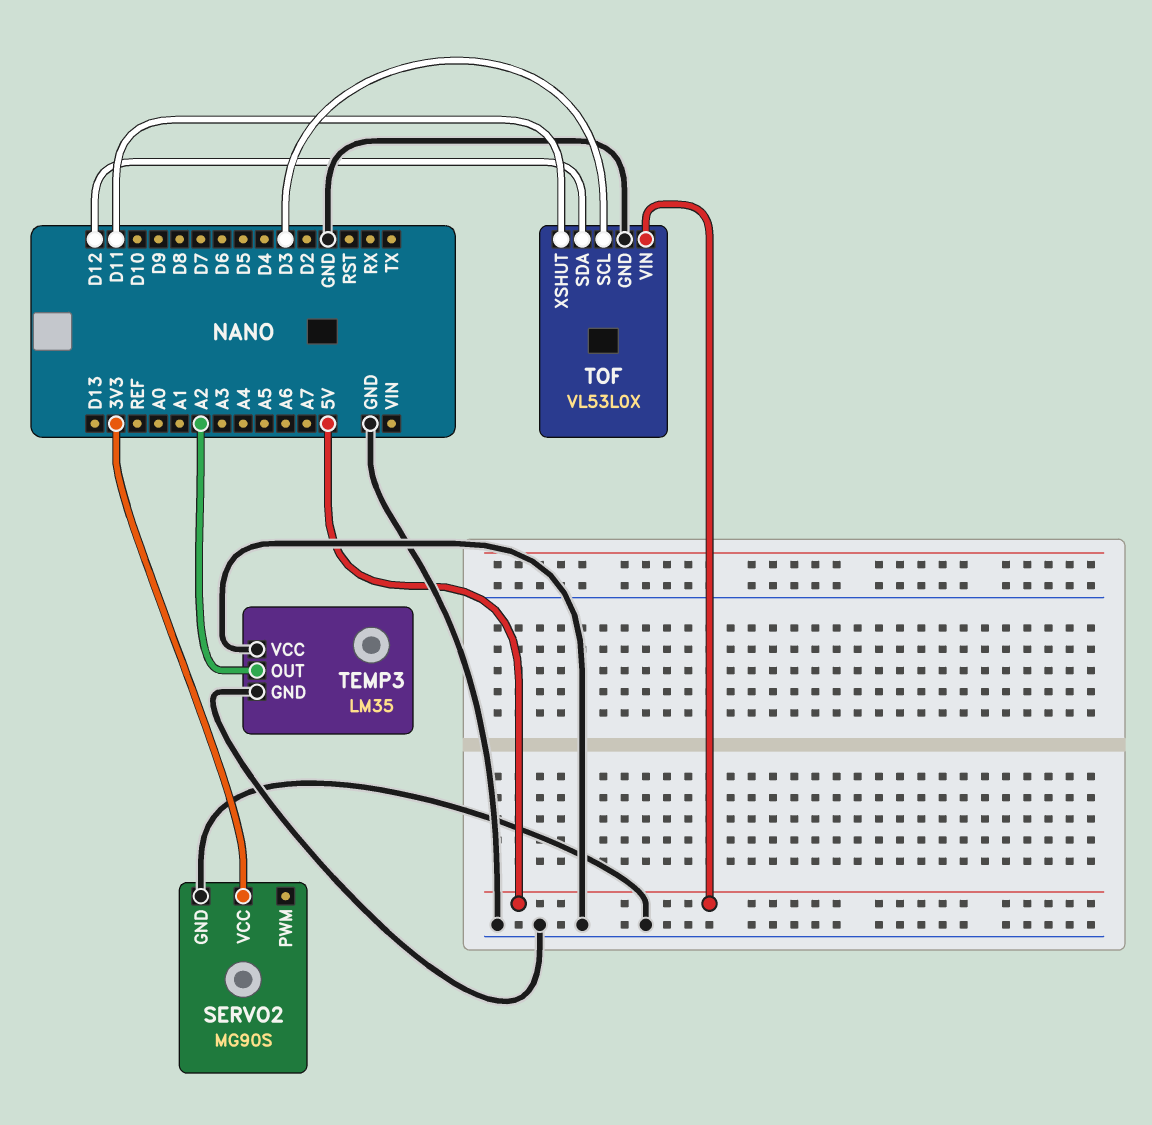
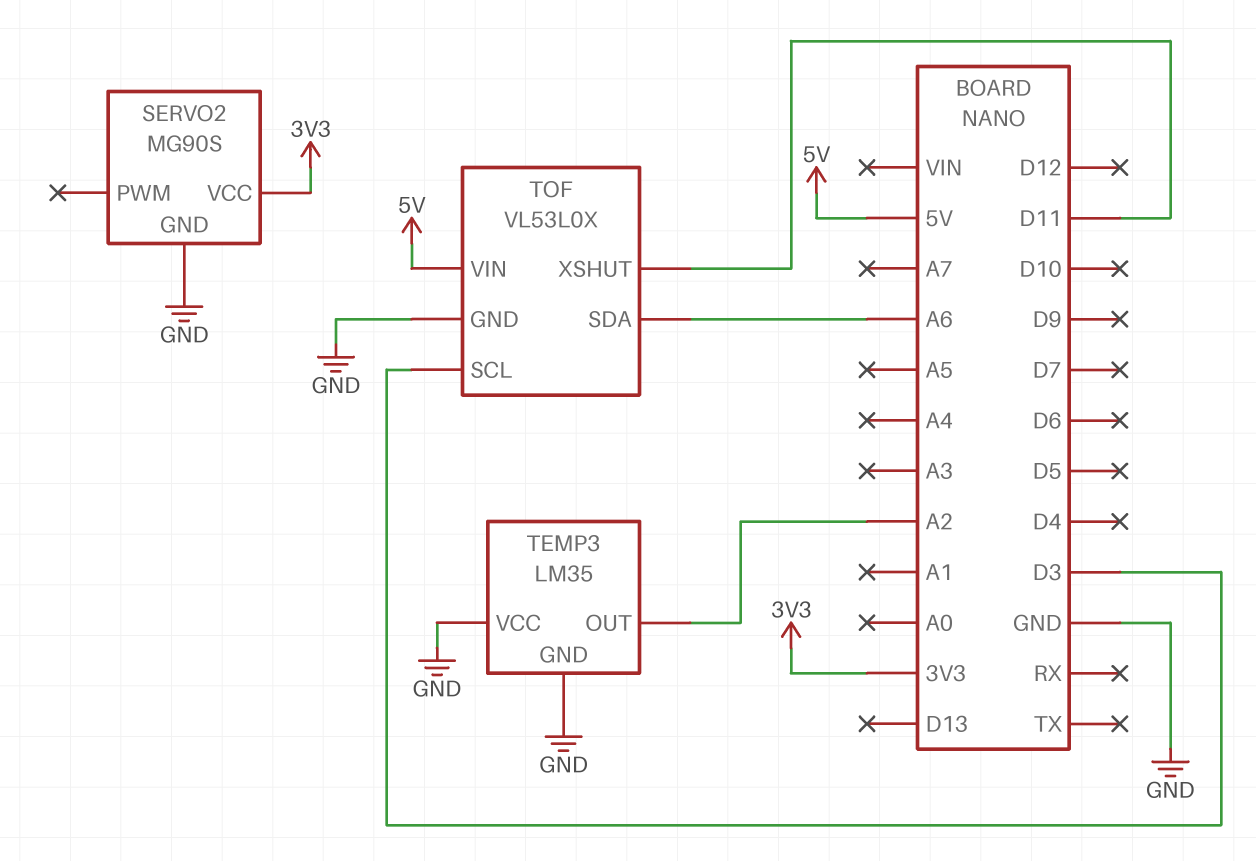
TOF pin SDA: D12 -> A6

